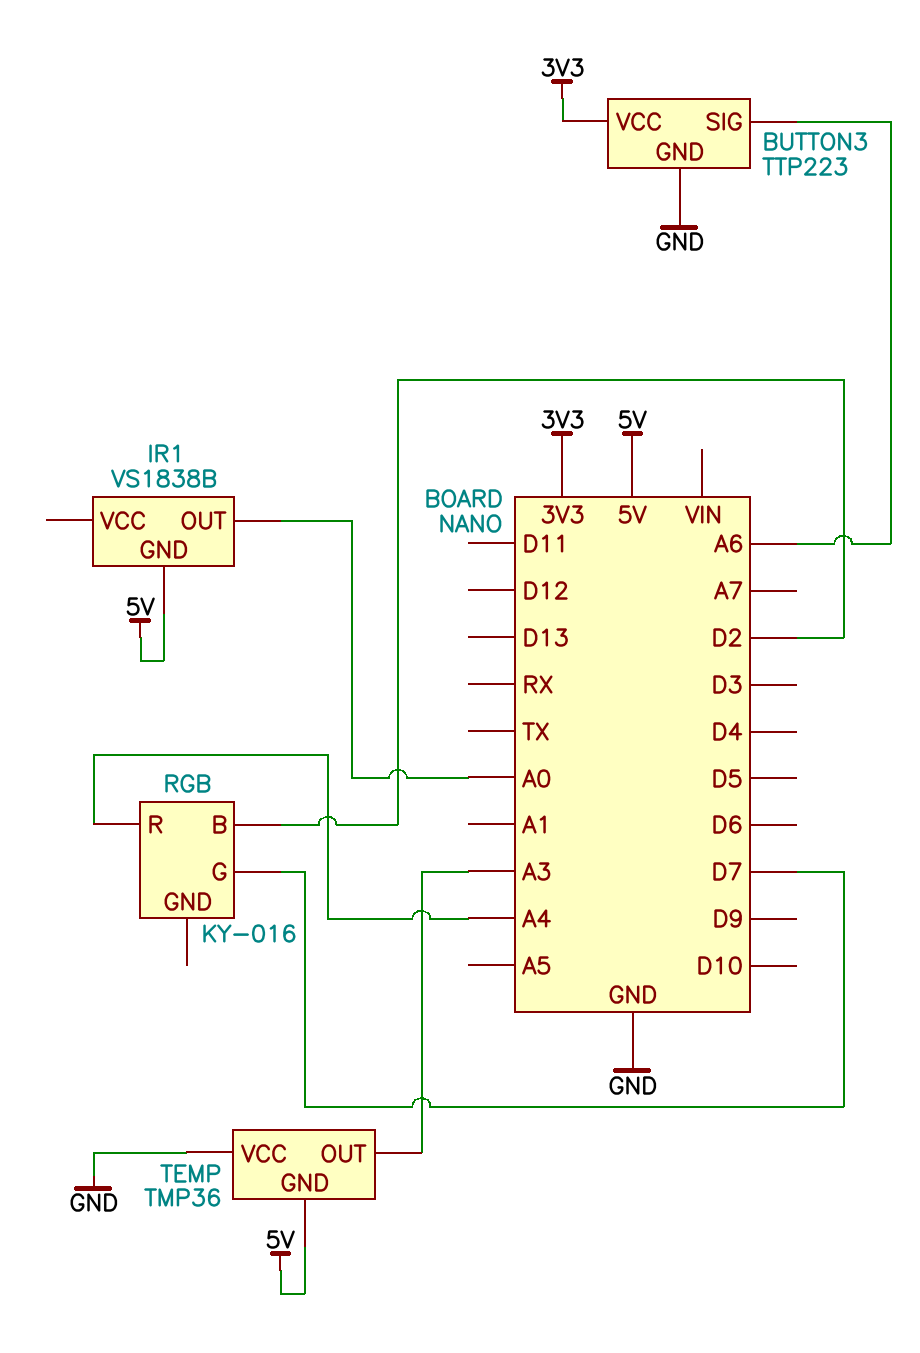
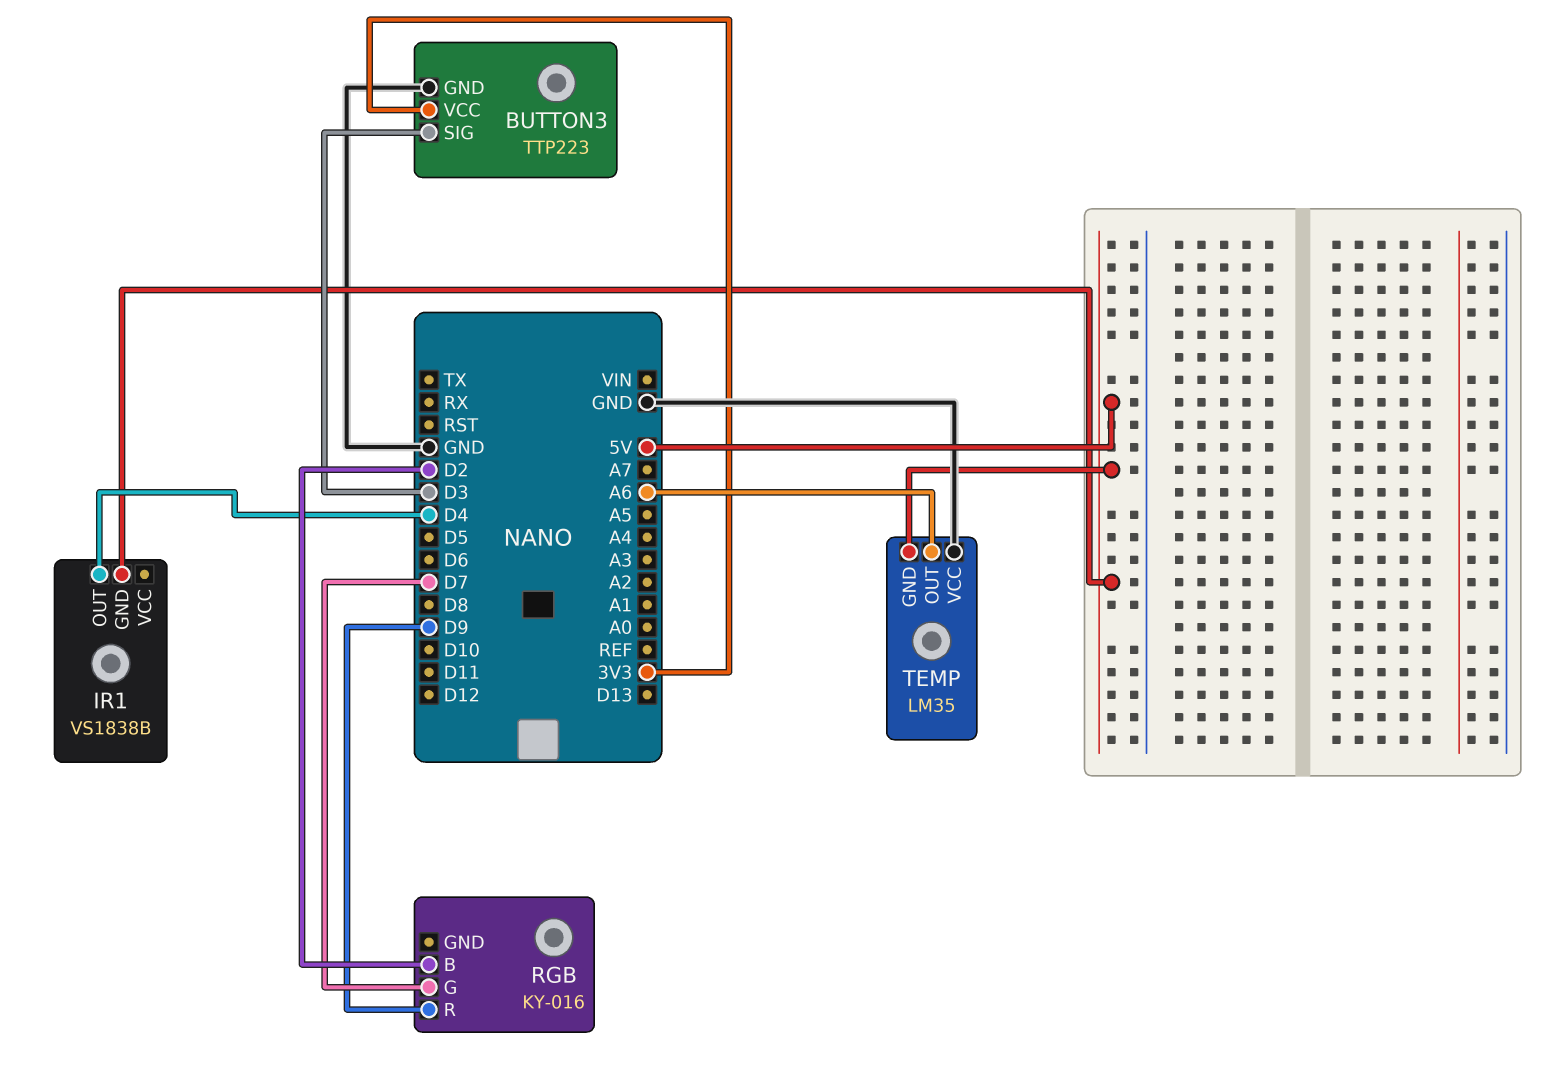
BUTTON3 pin SIG: A6 -> D3
IR1 pin OUT: A0 -> D4
RGB pin R: A4 -> D9
TEMP: TMP36 -> LM35
TEMP pin OUT: A3 -> A6

